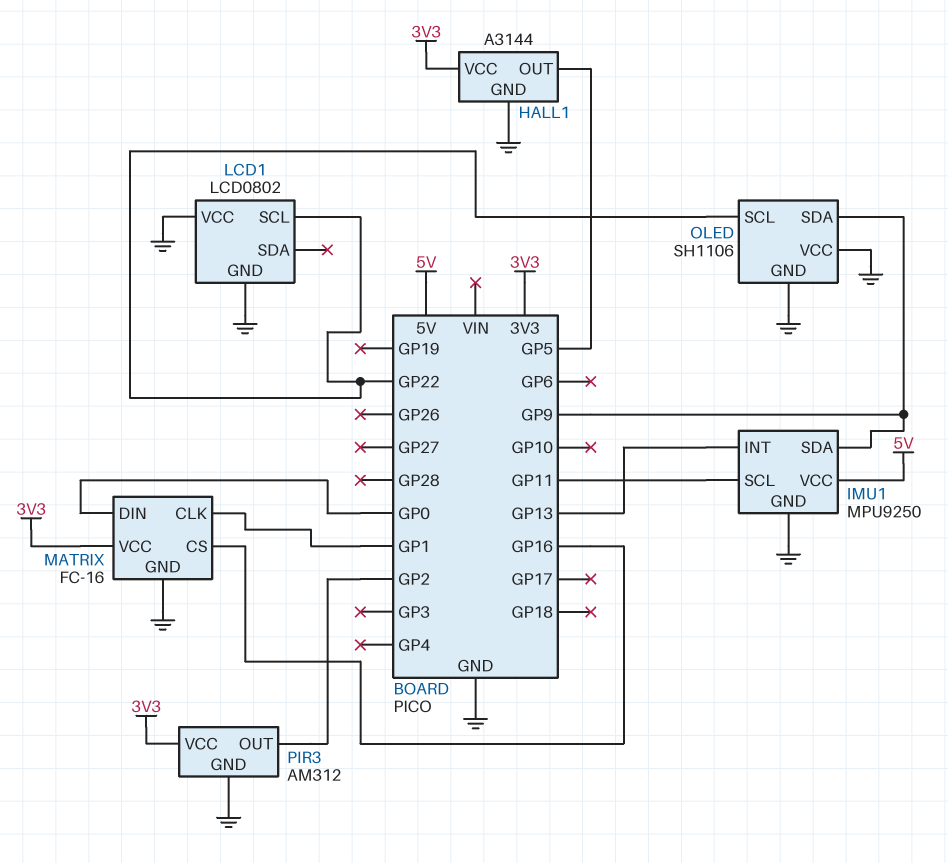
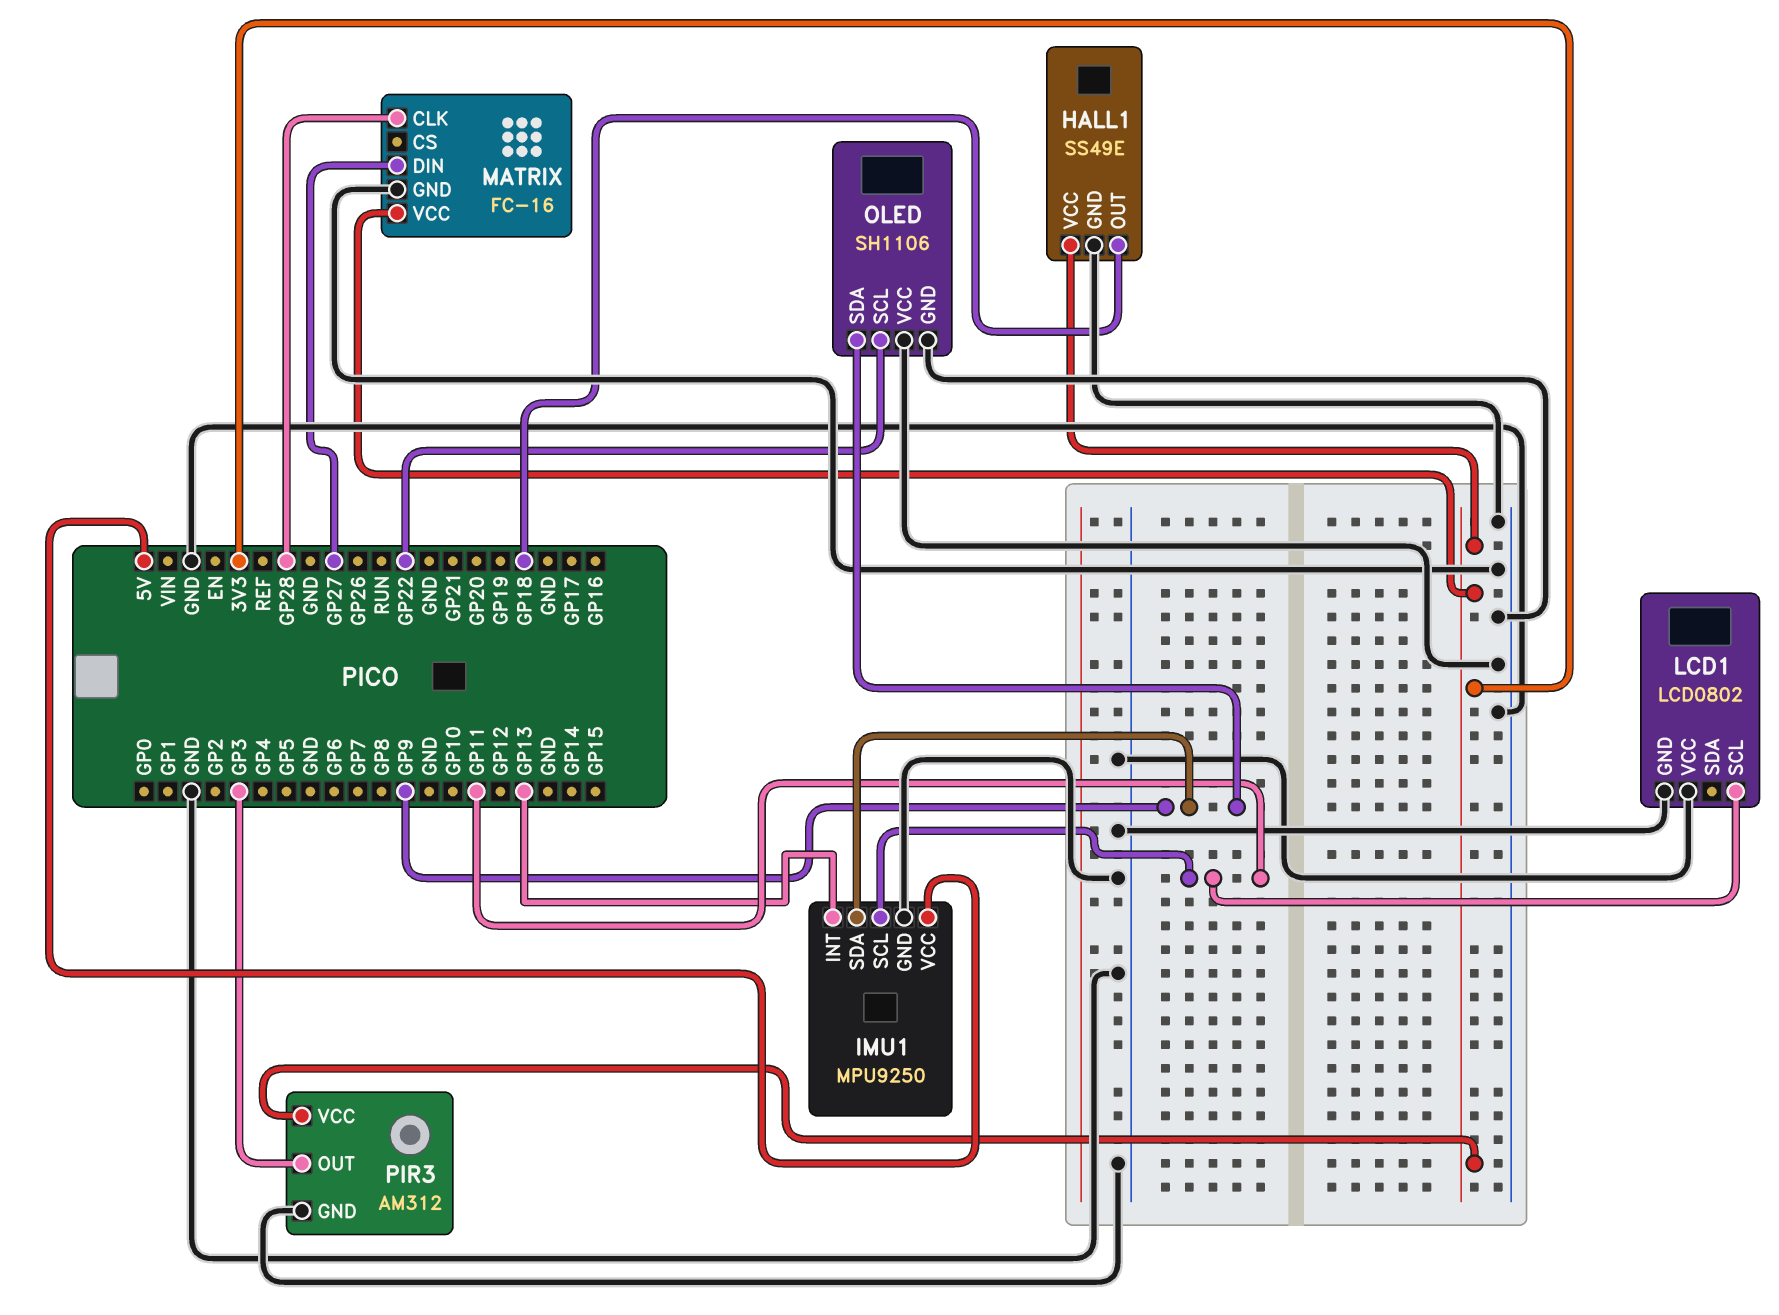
HALL1: A3144 -> SS49E
HALL1 pin OUT: GP5 -> GP18
LCD1 pin SCL: GP22 -> GP11
MATRIX pin CLK: GP1 -> GP28
MATRIX pin CS: GP16 -> none
MATRIX pin DIN: GP0 -> GP27
PIR3 pin OUT: GP2 -> GP3

